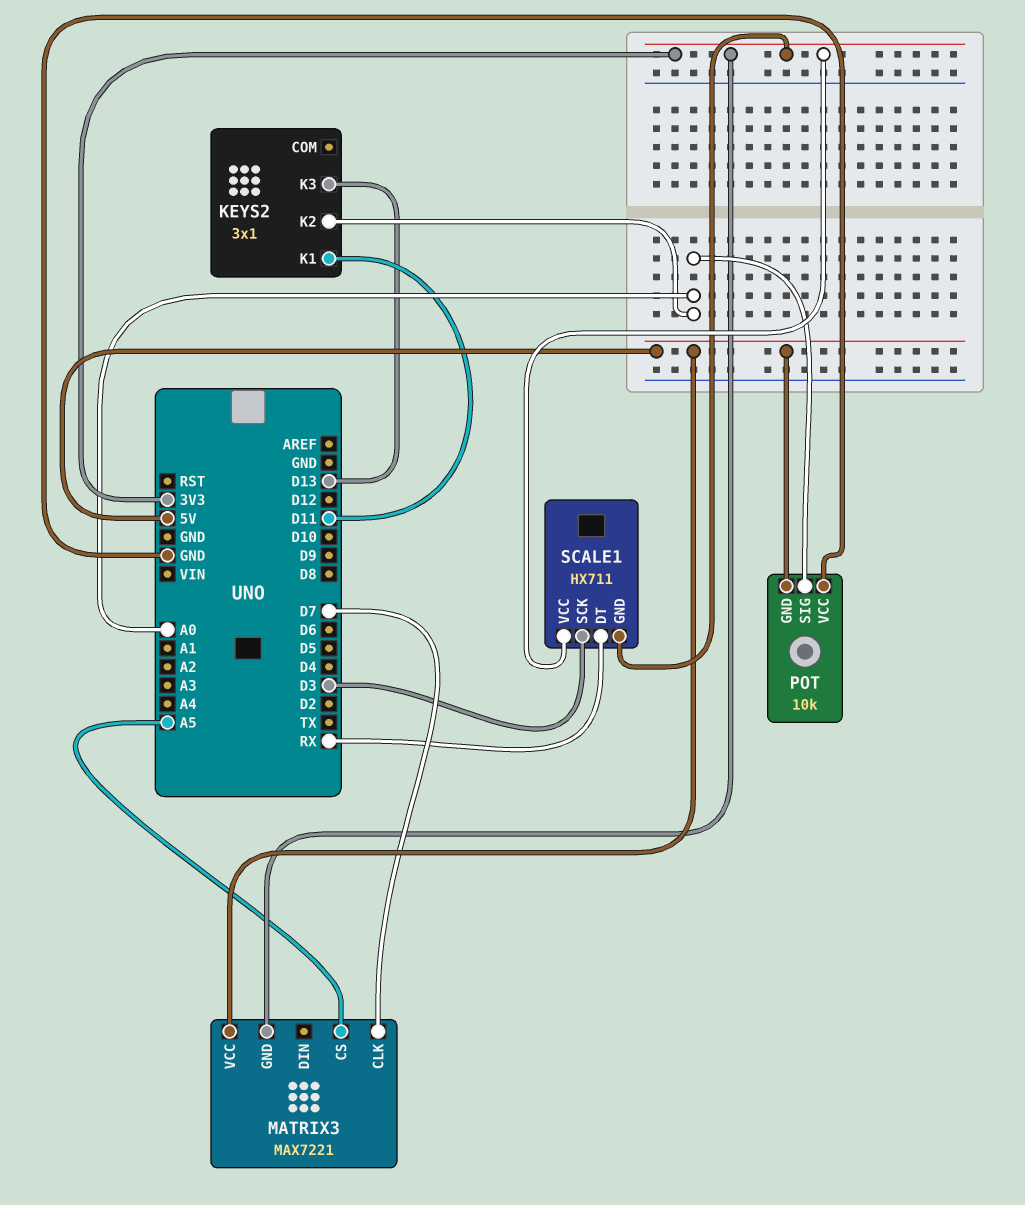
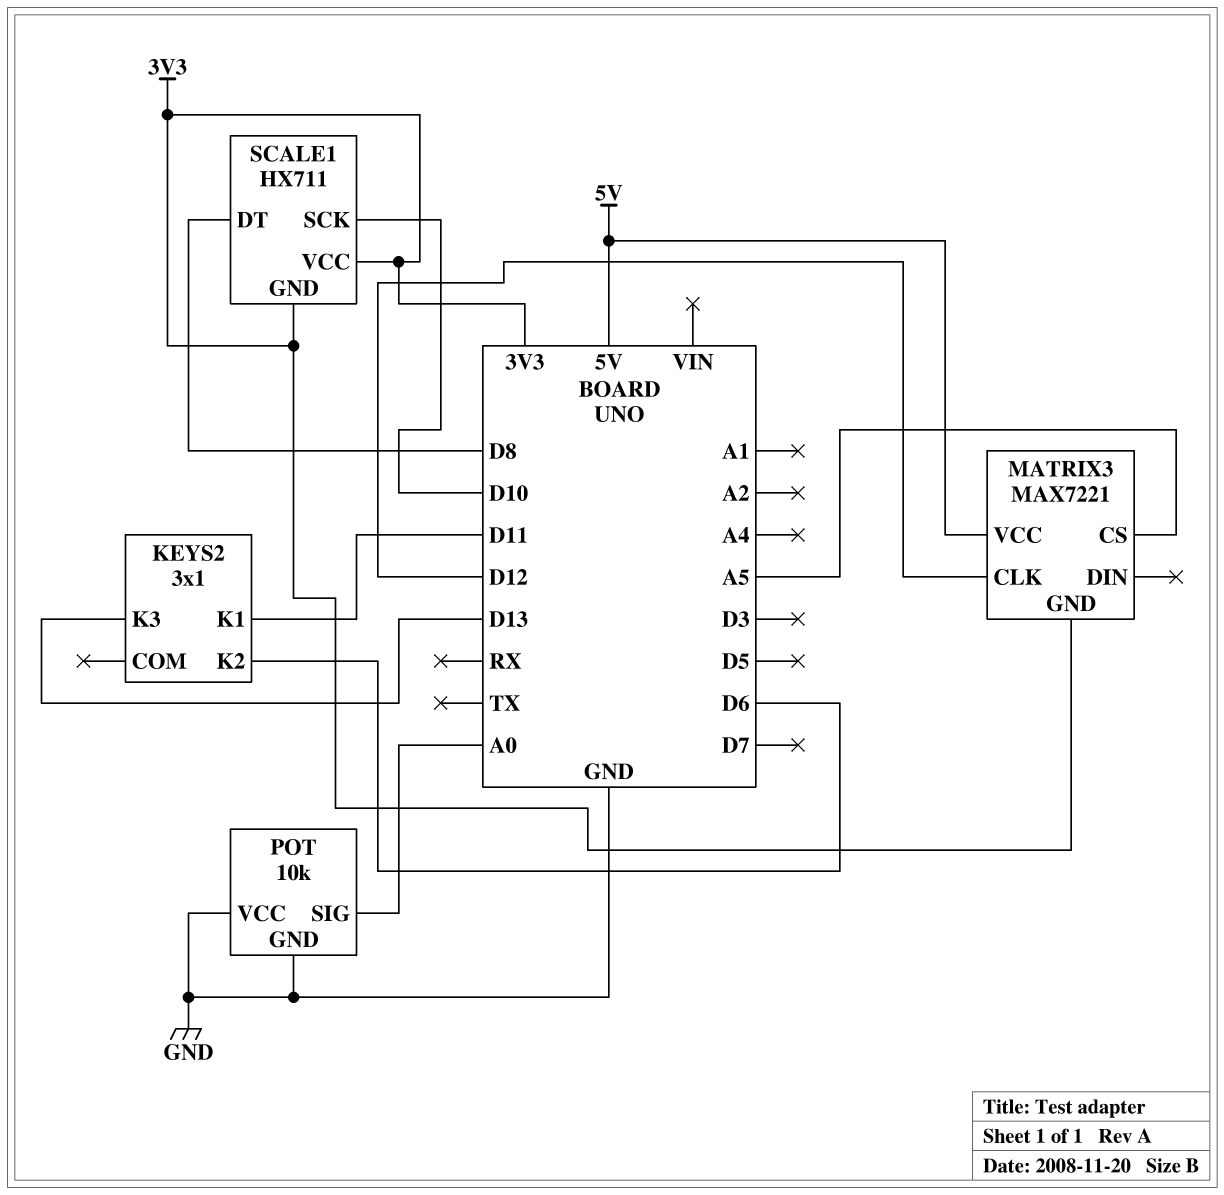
KEYS2 pin K2: A0 -> D6
MATRIX3 pin CLK: D7 -> D12
POT pin GND: 5V -> GND
SCALE1 pin DT: RX -> D8
SCALE1 pin SCK: D3 -> D10

